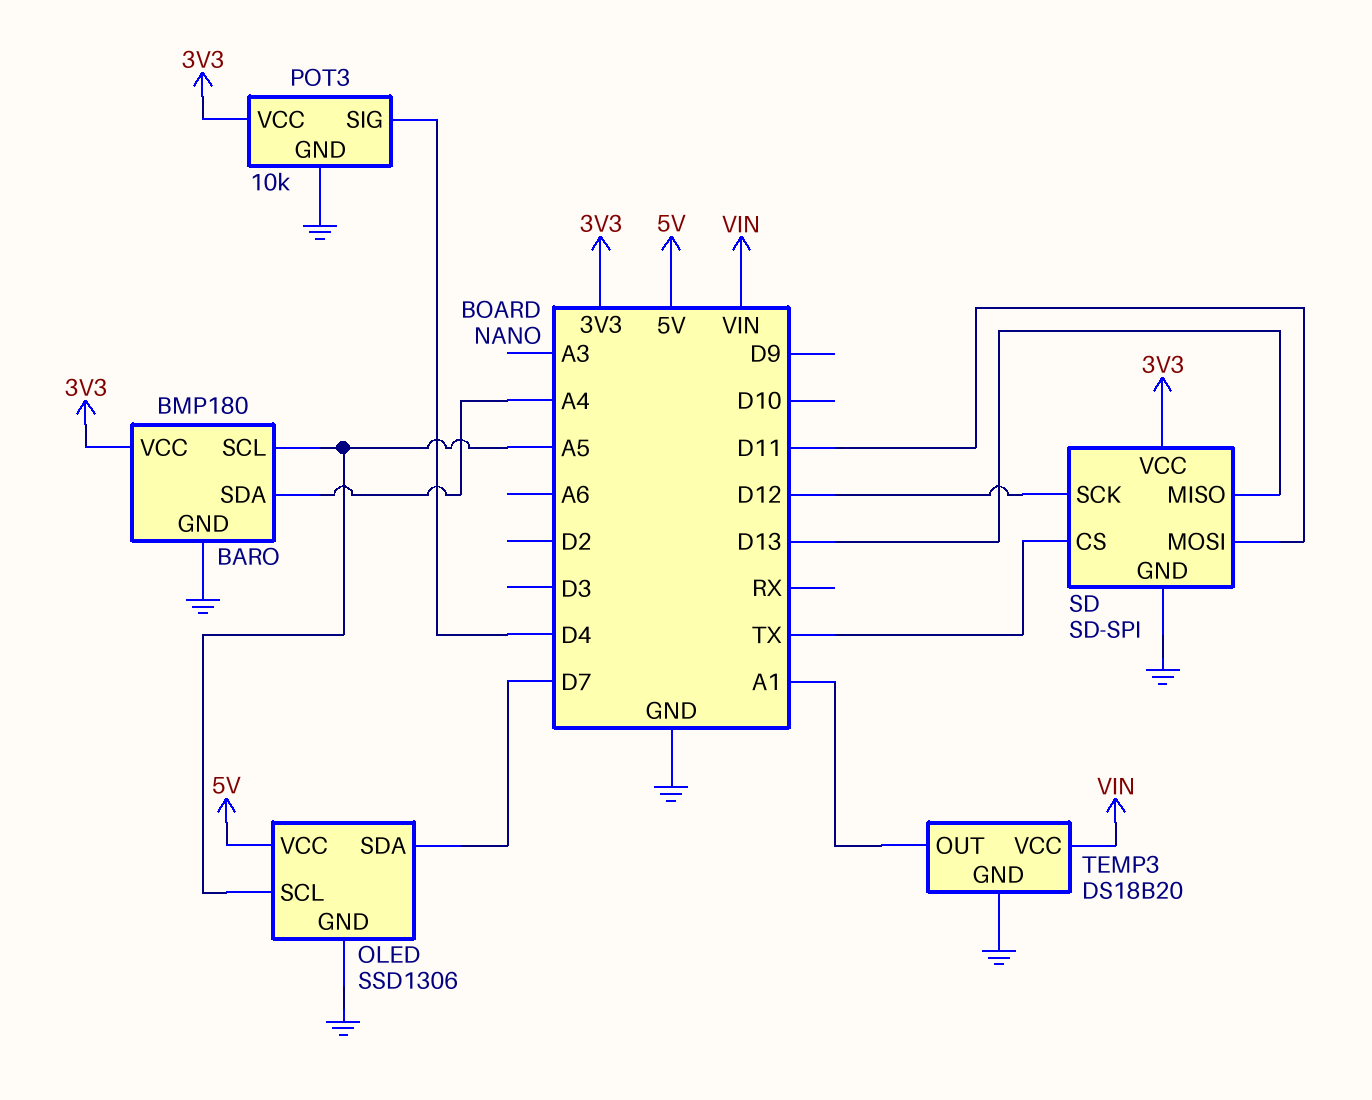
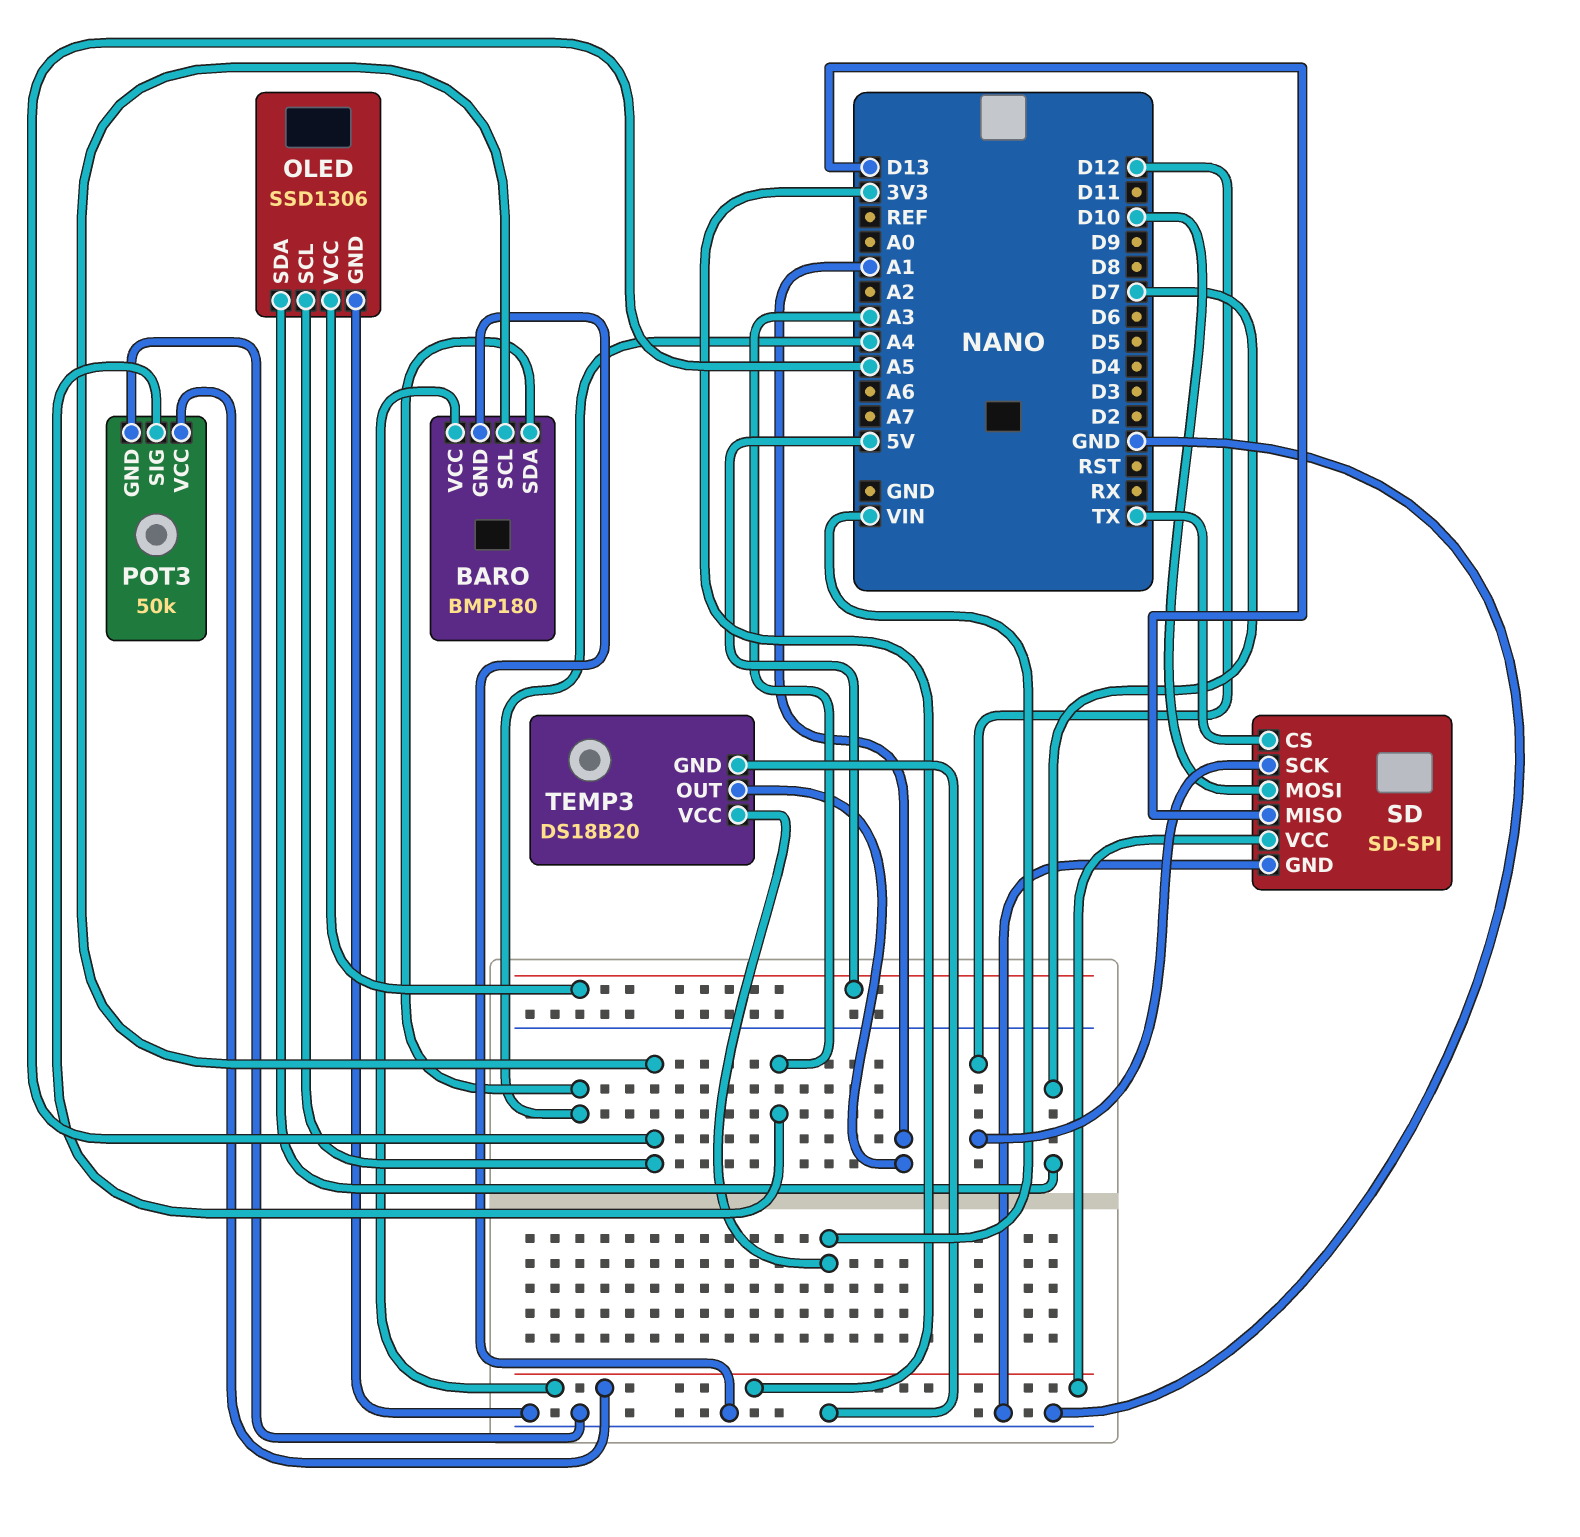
POT3: 10k -> 50k
POT3 pin SIG: D4 -> A3
SD pin MOSI: D11 -> D10

